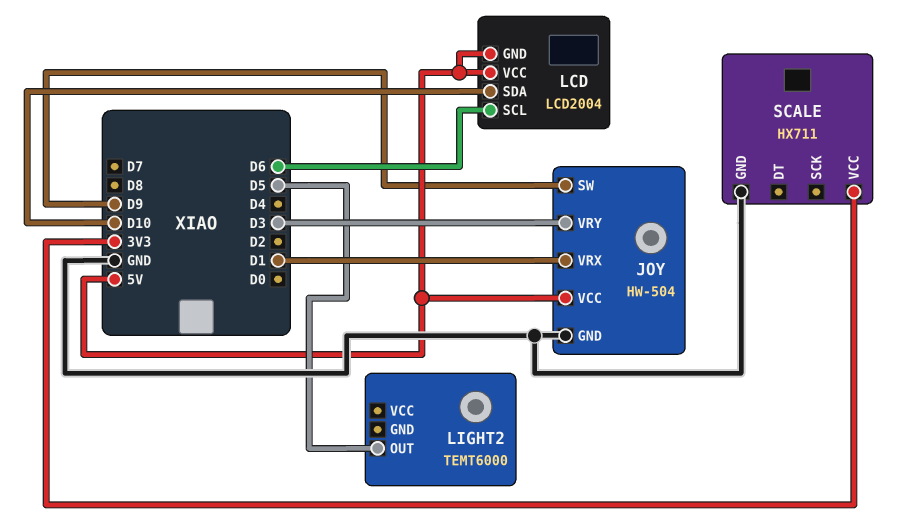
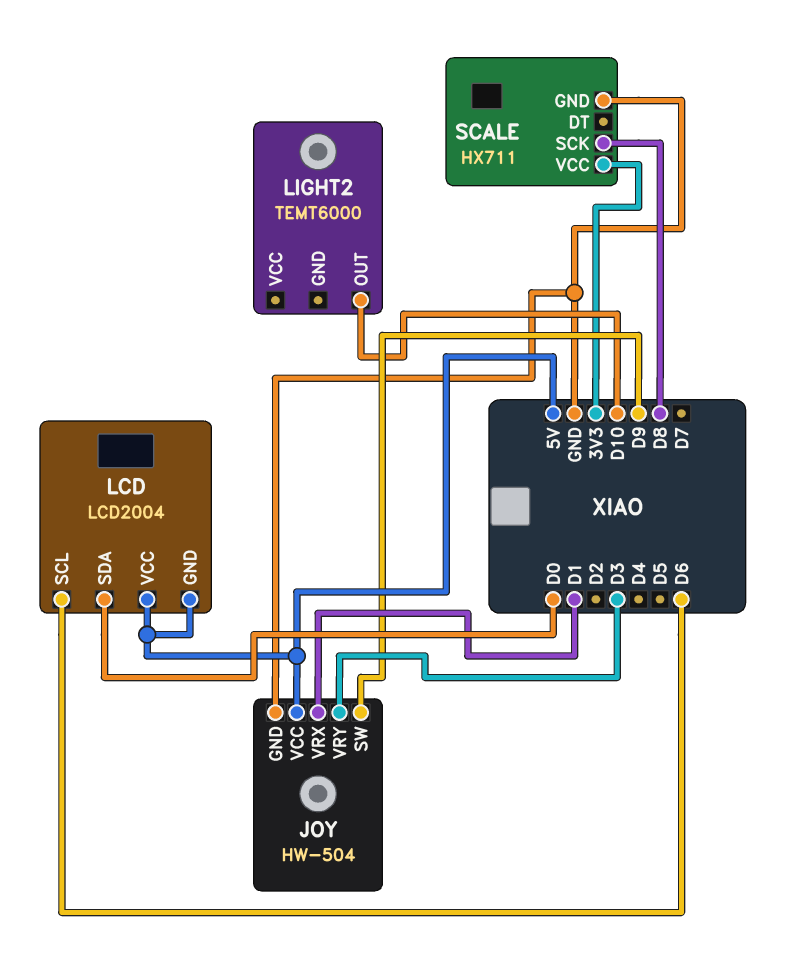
LCD pin SDA: D10 -> D0
LIGHT2 pin OUT: D5 -> D10
SCALE pin SCK: none -> D8

